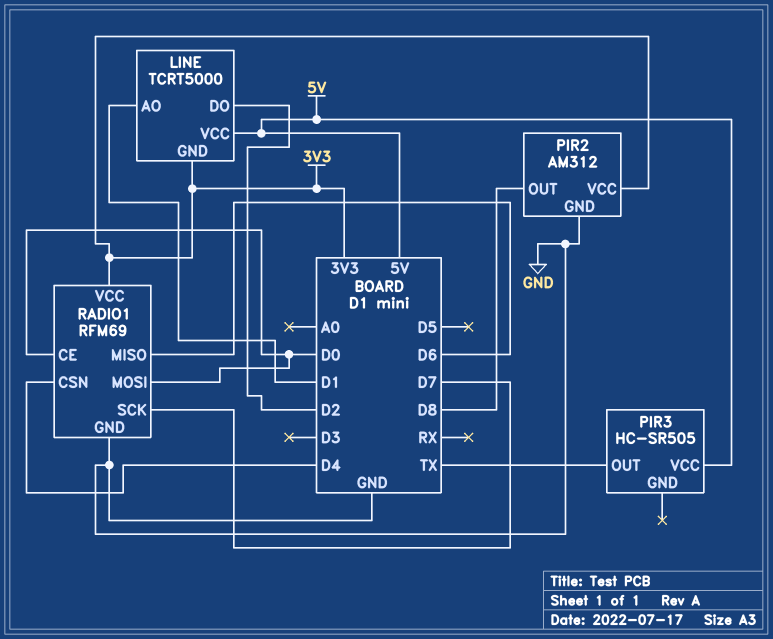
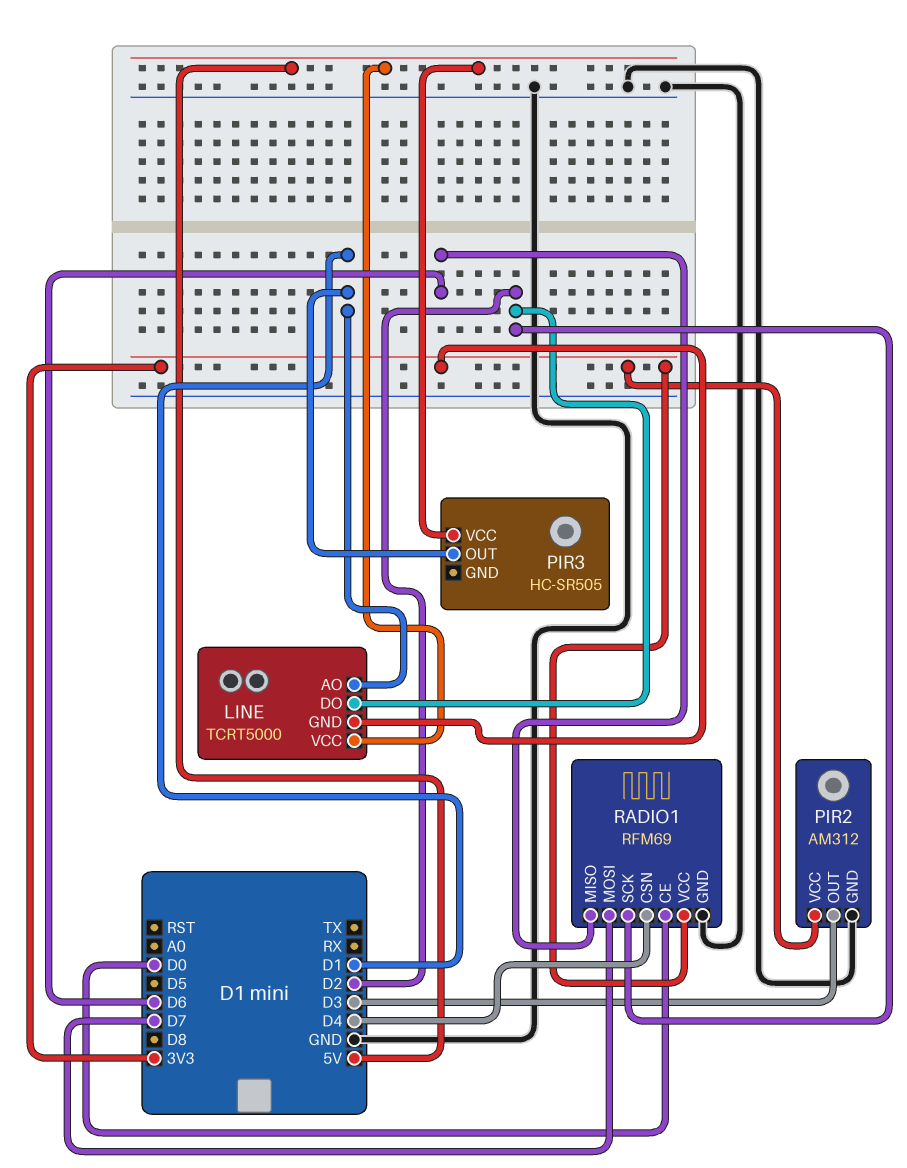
PIR2 pin OUT: D8 -> D3
PIR3 pin OUT: TX -> D1
RADIO1 pin MOSI: D0 -> D7
RADIO1 pin SCK: D7 -> D2

